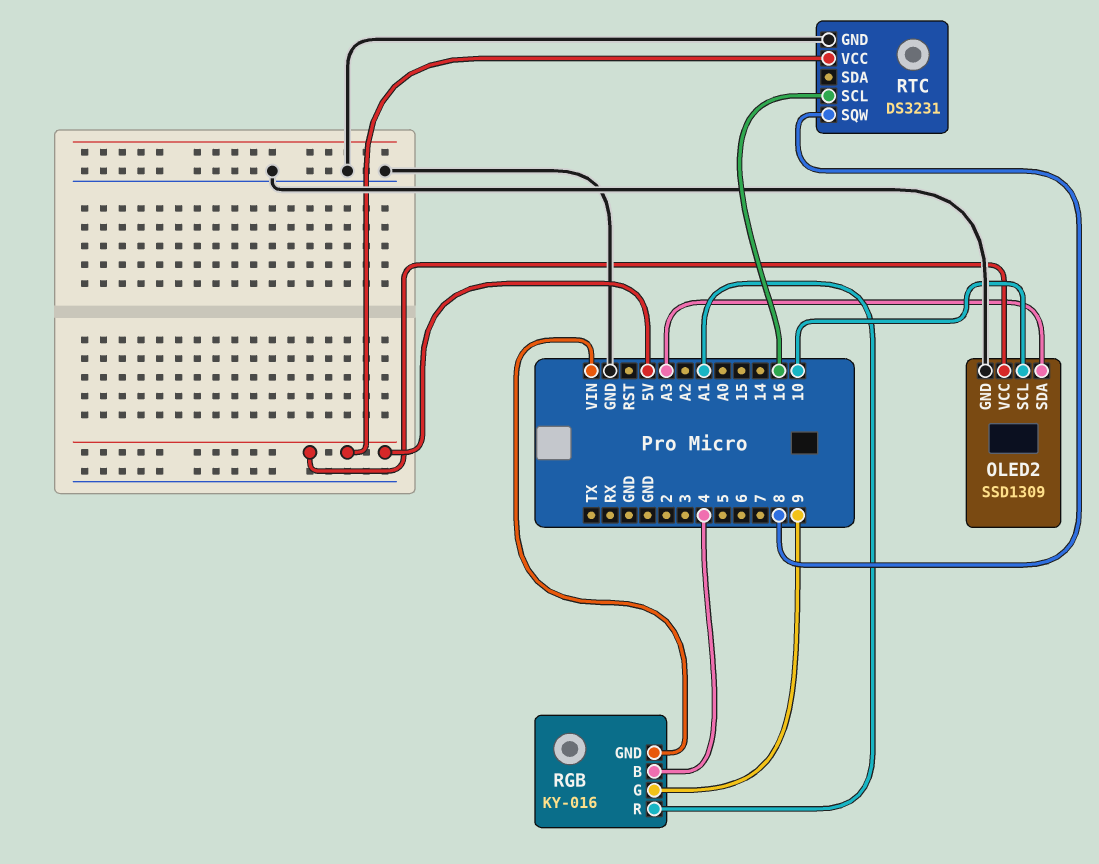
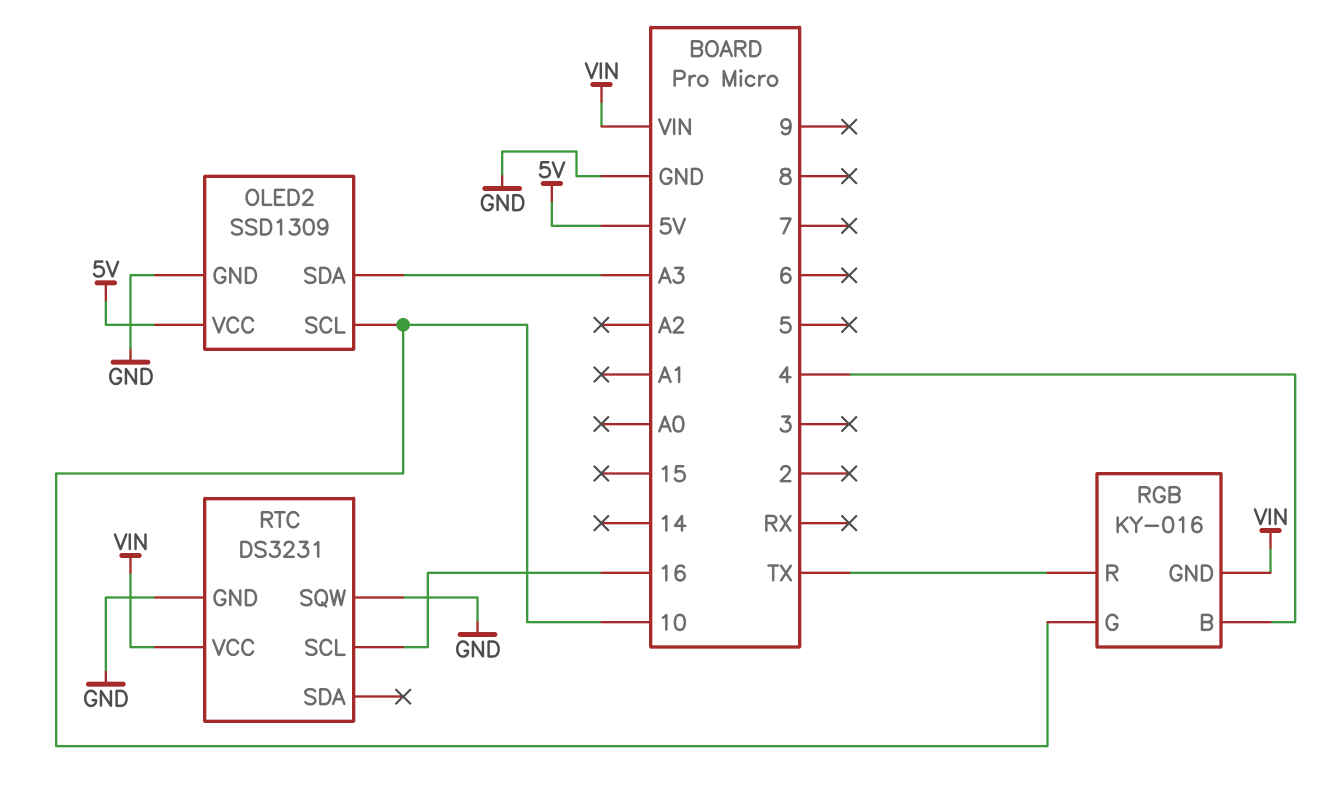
RGB pin G: 9 -> 10
RGB pin R: A1 -> TX
RTC pin SQW: 8 -> GND
RTC pin VCC: 5V -> VIN

